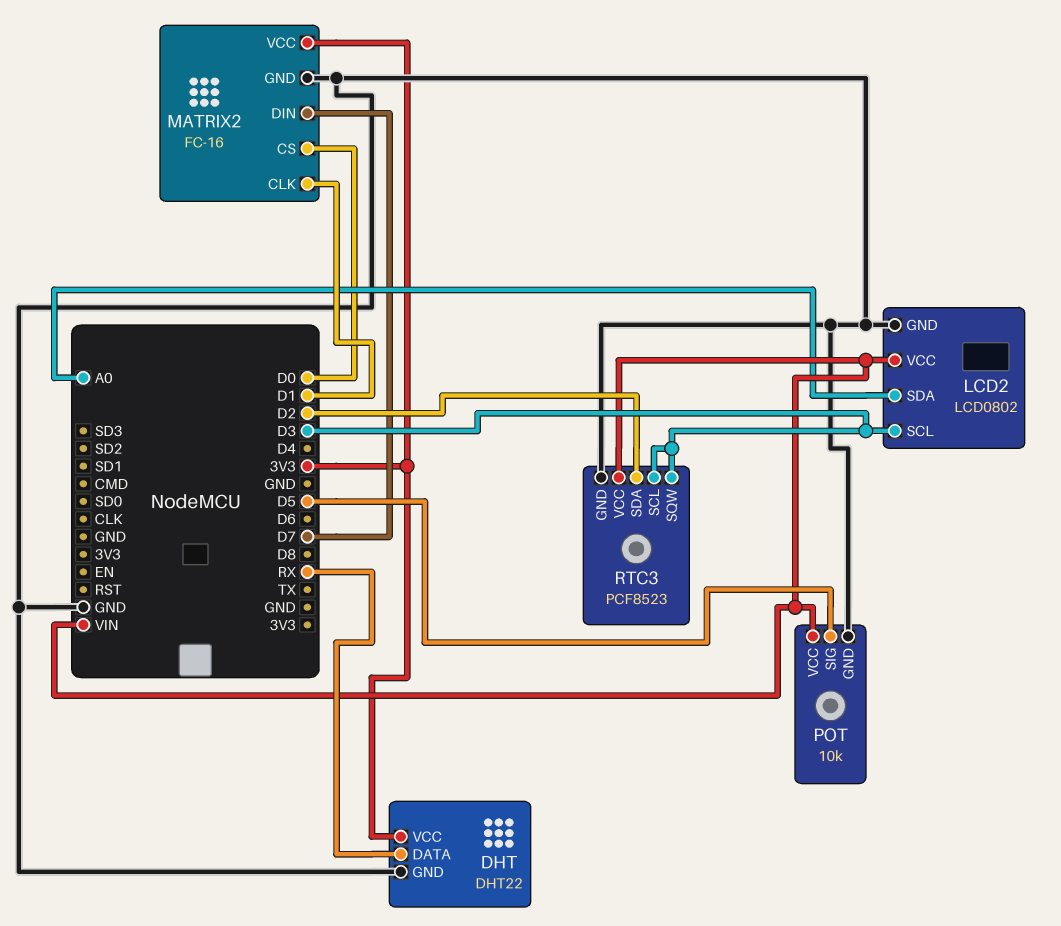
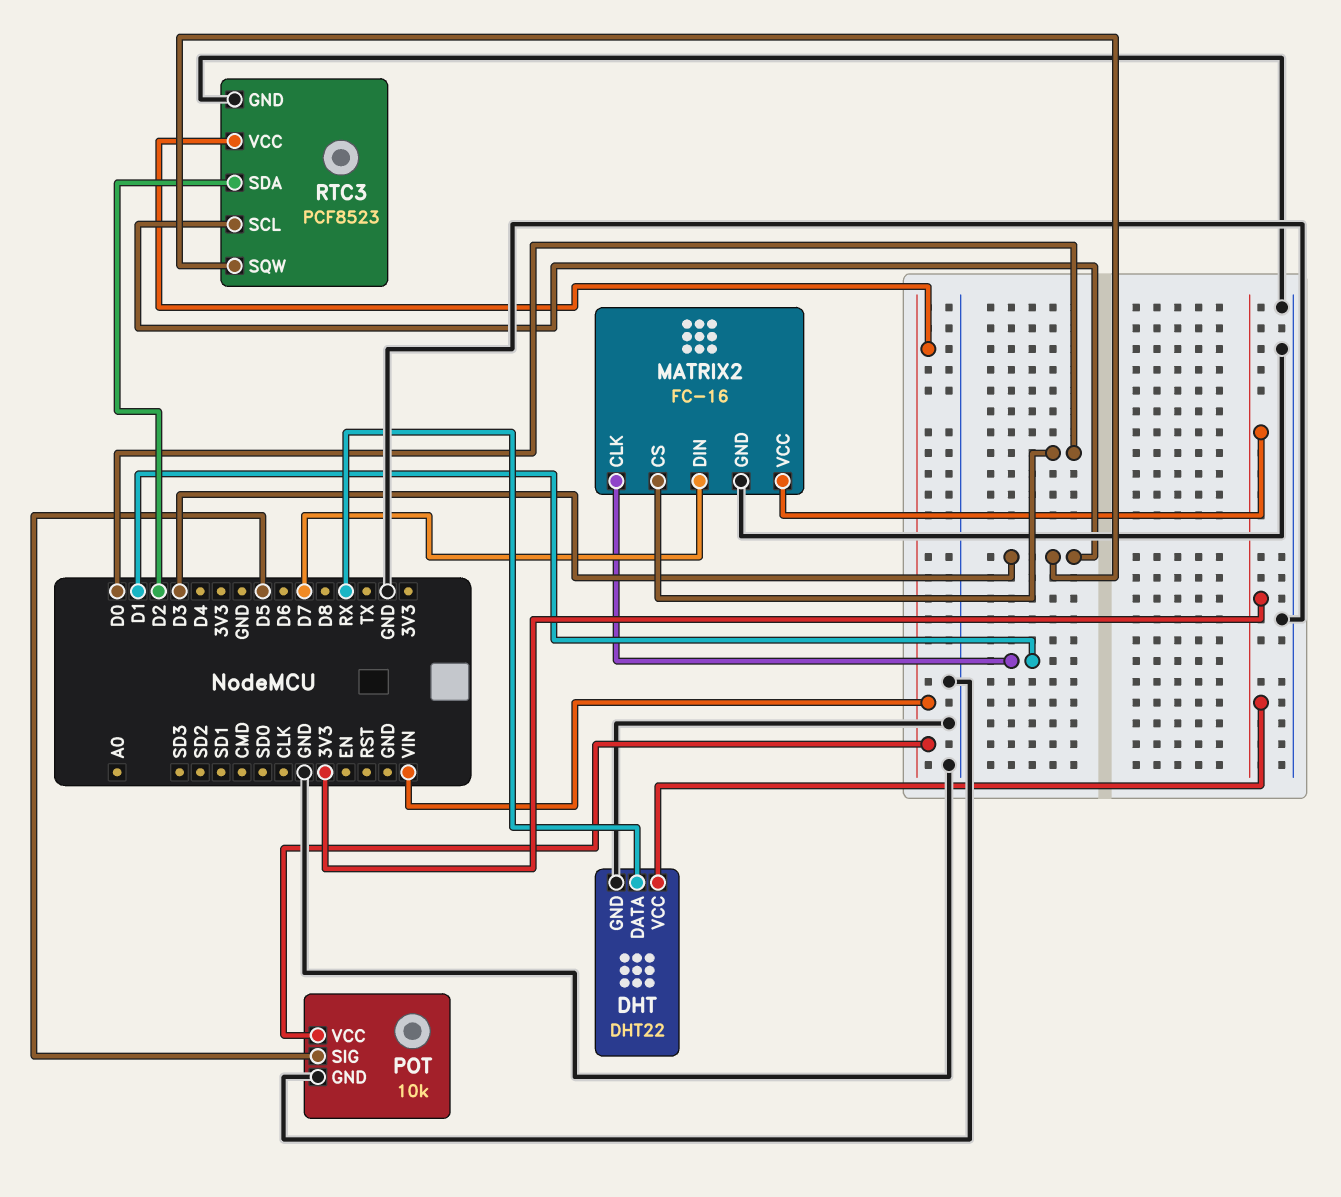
LCD2: LCD0802 -> none
LCD2 pin GND: GND -> none
LCD2 pin SCL: D3 -> none
LCD2 pin SDA: A0 -> none
LCD2 pin VCC: VIN -> none

